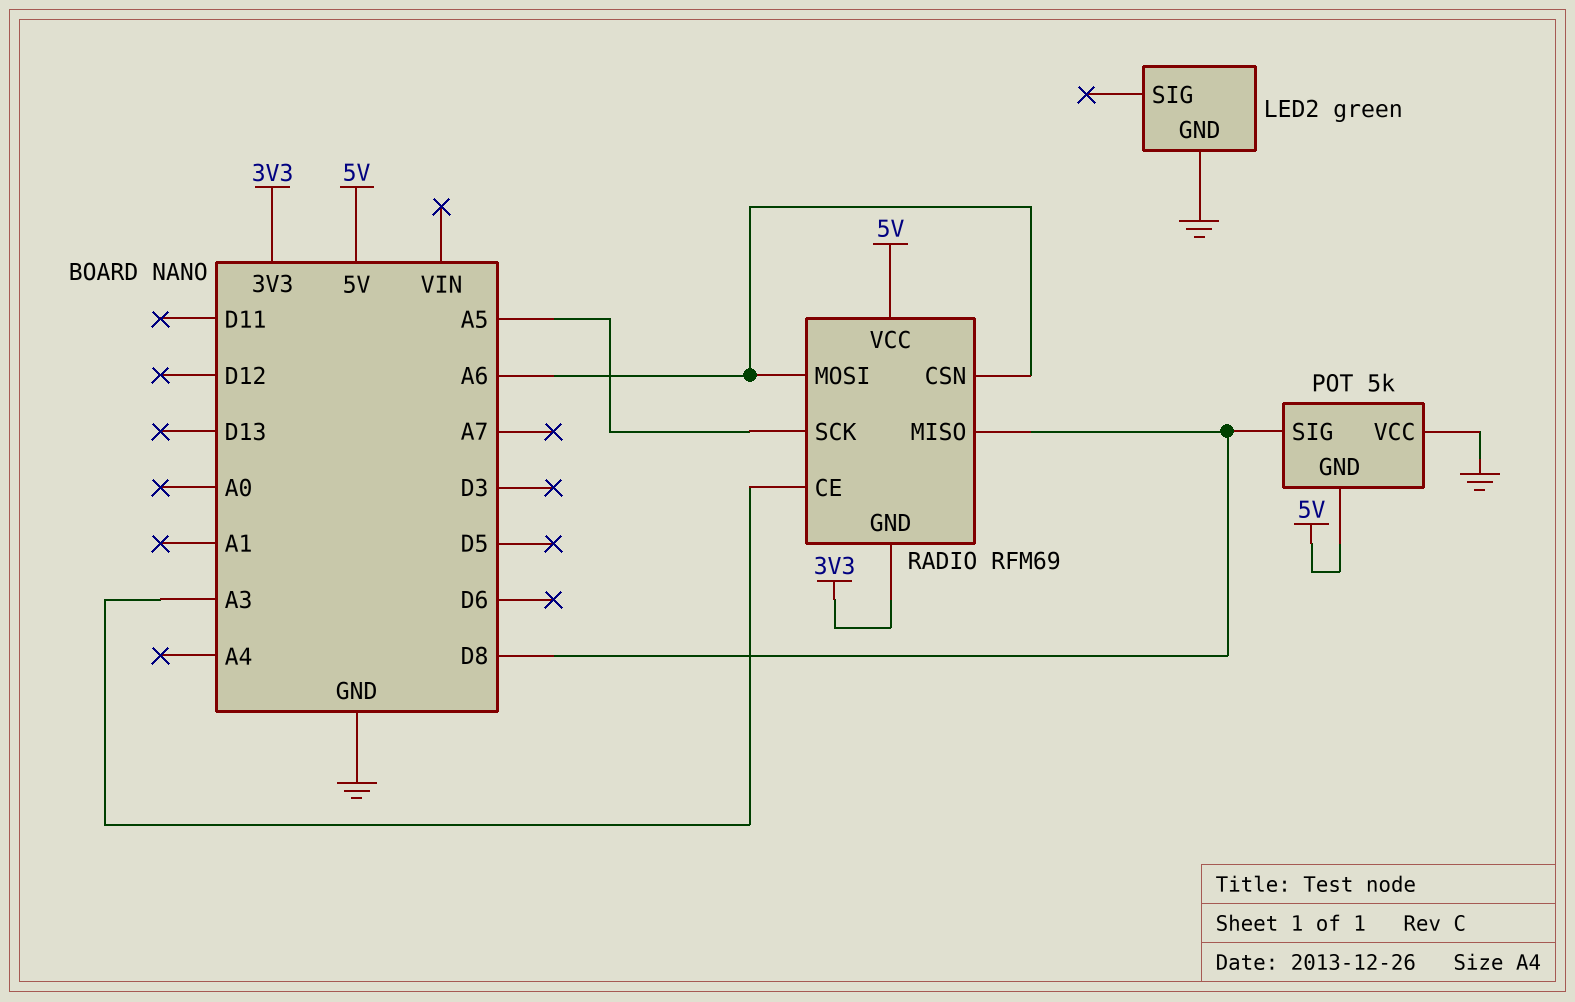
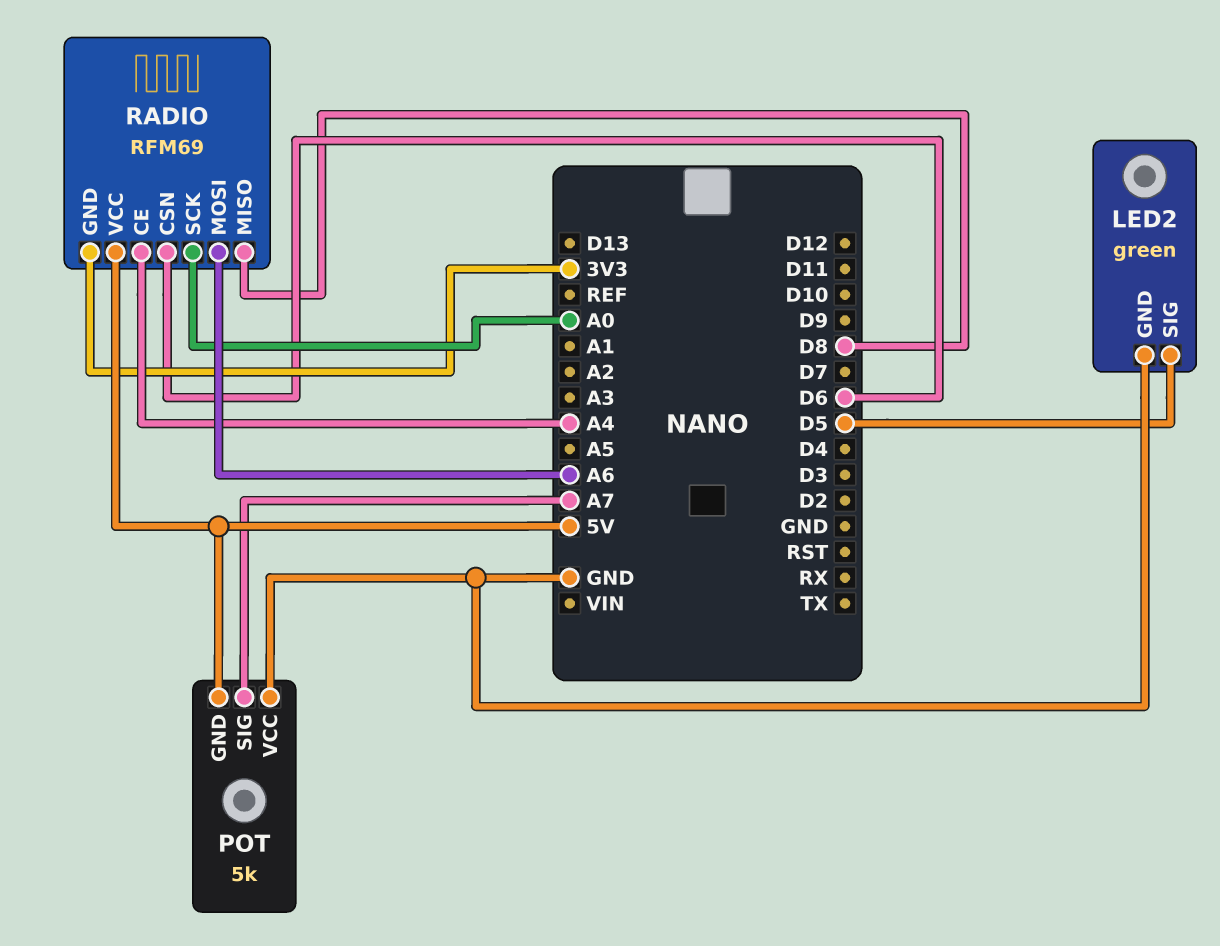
LED2 pin SIG: none -> D5
POT pin SIG: D8 -> A7
RADIO pin CE: A3 -> A4
RADIO pin CSN: A6 -> D6
RADIO pin SCK: A5 -> A0

